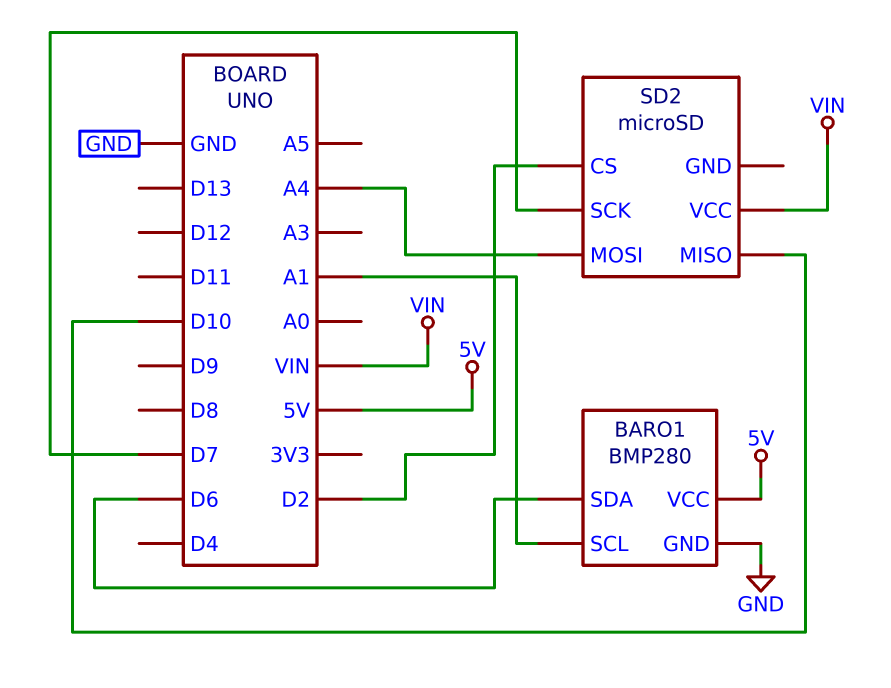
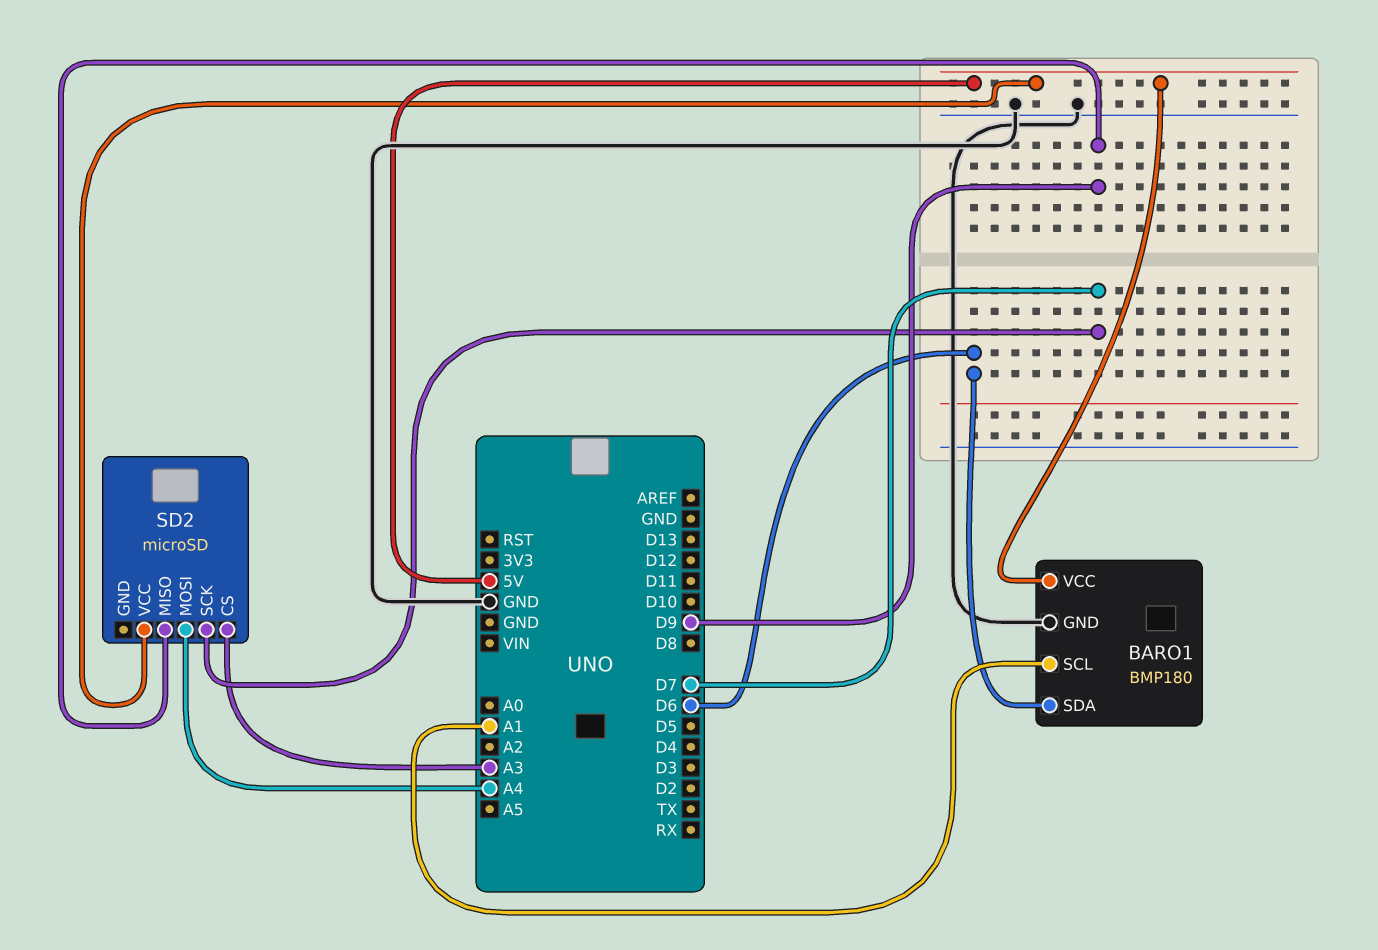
BARO1: BMP280 -> BMP180
SD2 pin CS: D2 -> A3
SD2 pin MISO: D10 -> D9
SD2 pin VCC: VIN -> 5V

